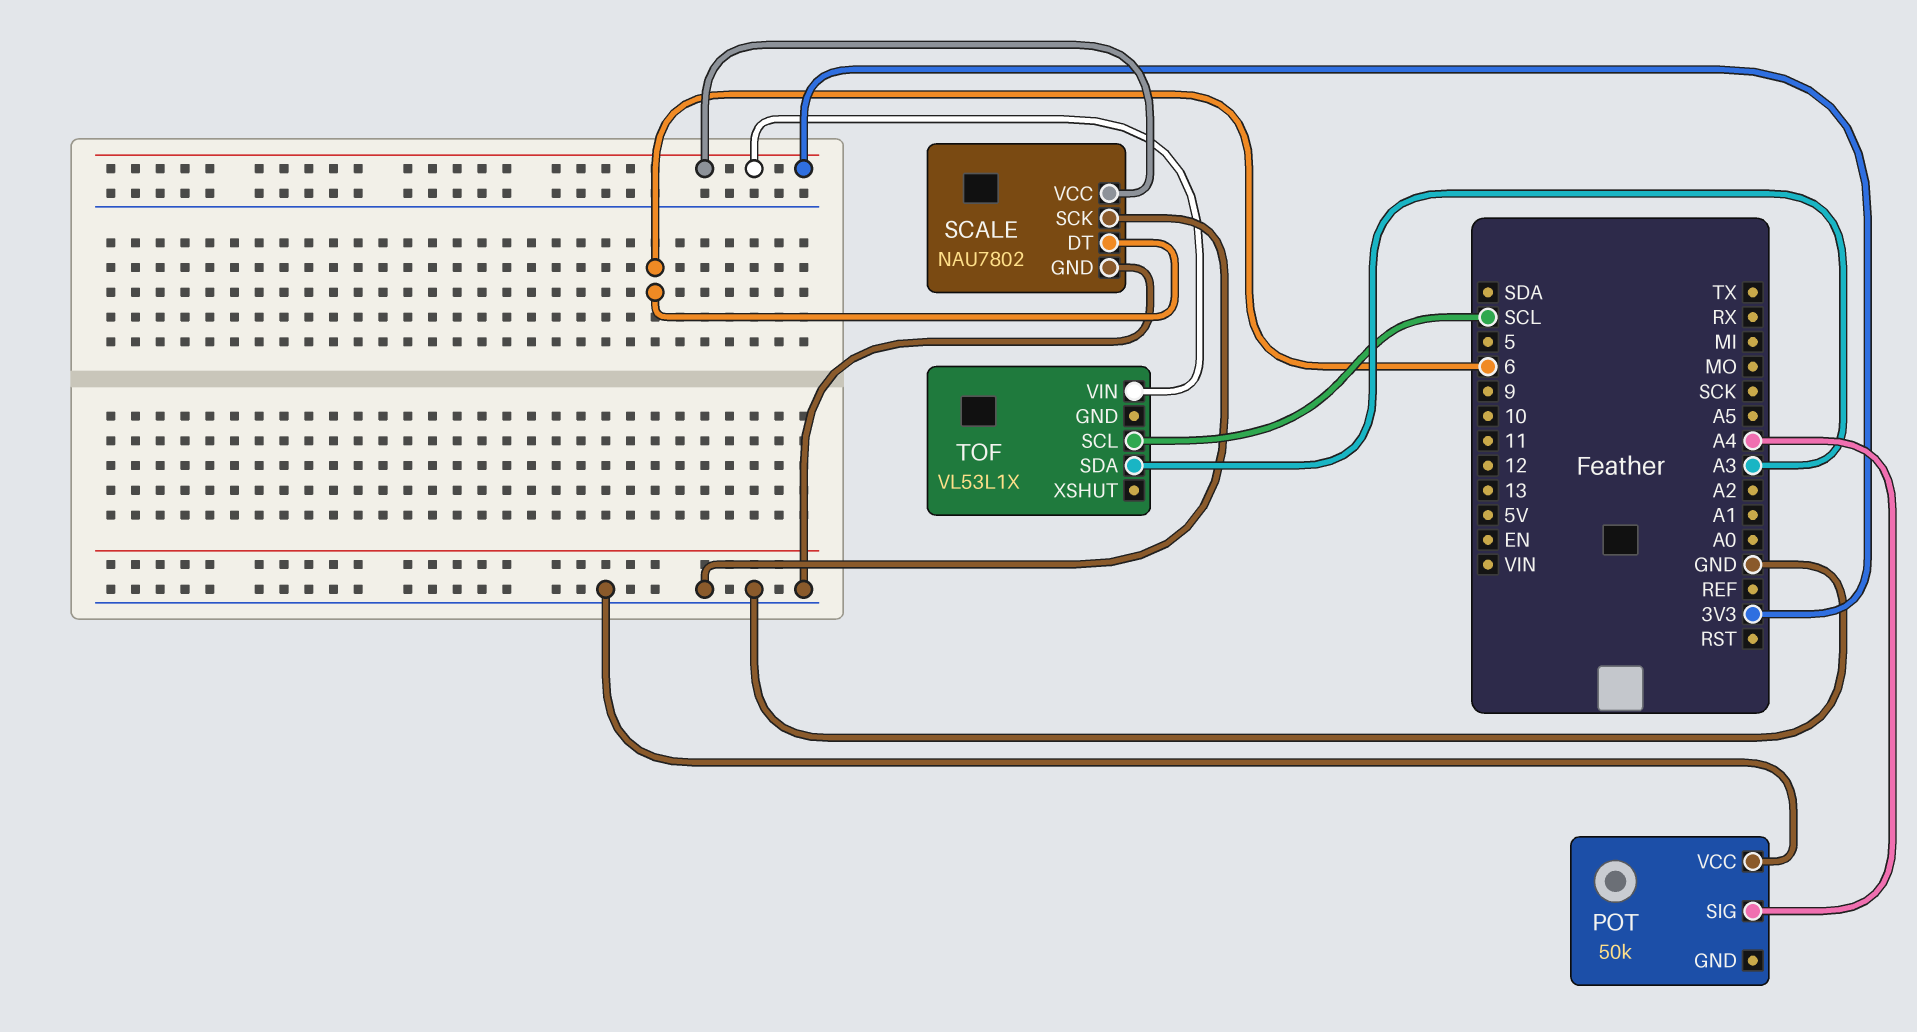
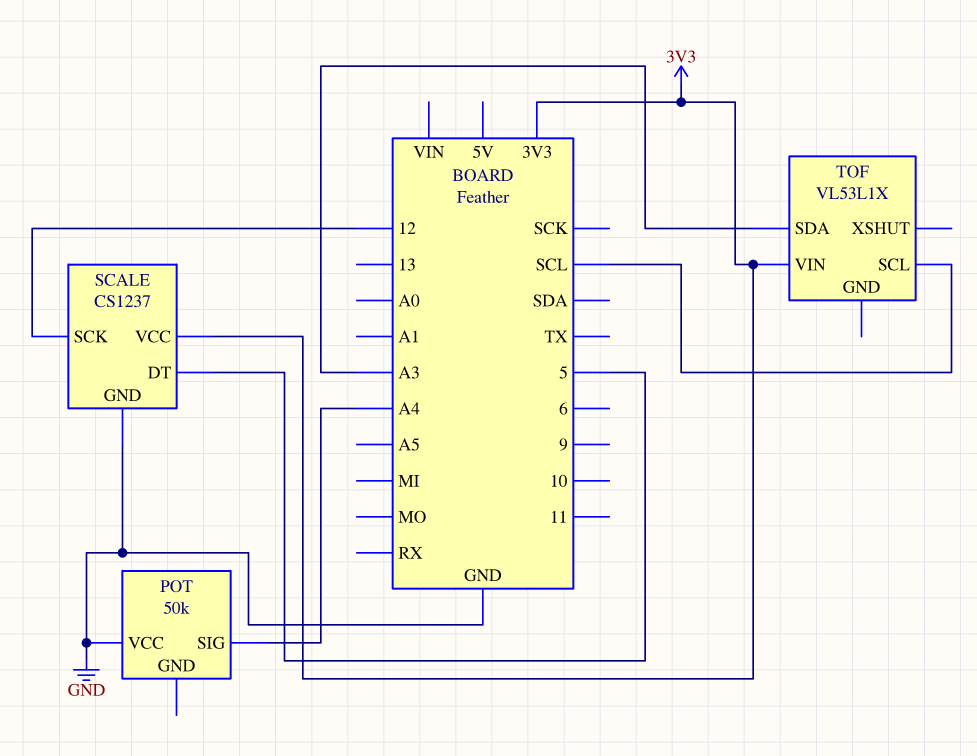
SCALE: NAU7802 -> CS1237
SCALE pin DT: 6 -> 5
SCALE pin SCK: GND -> 12

